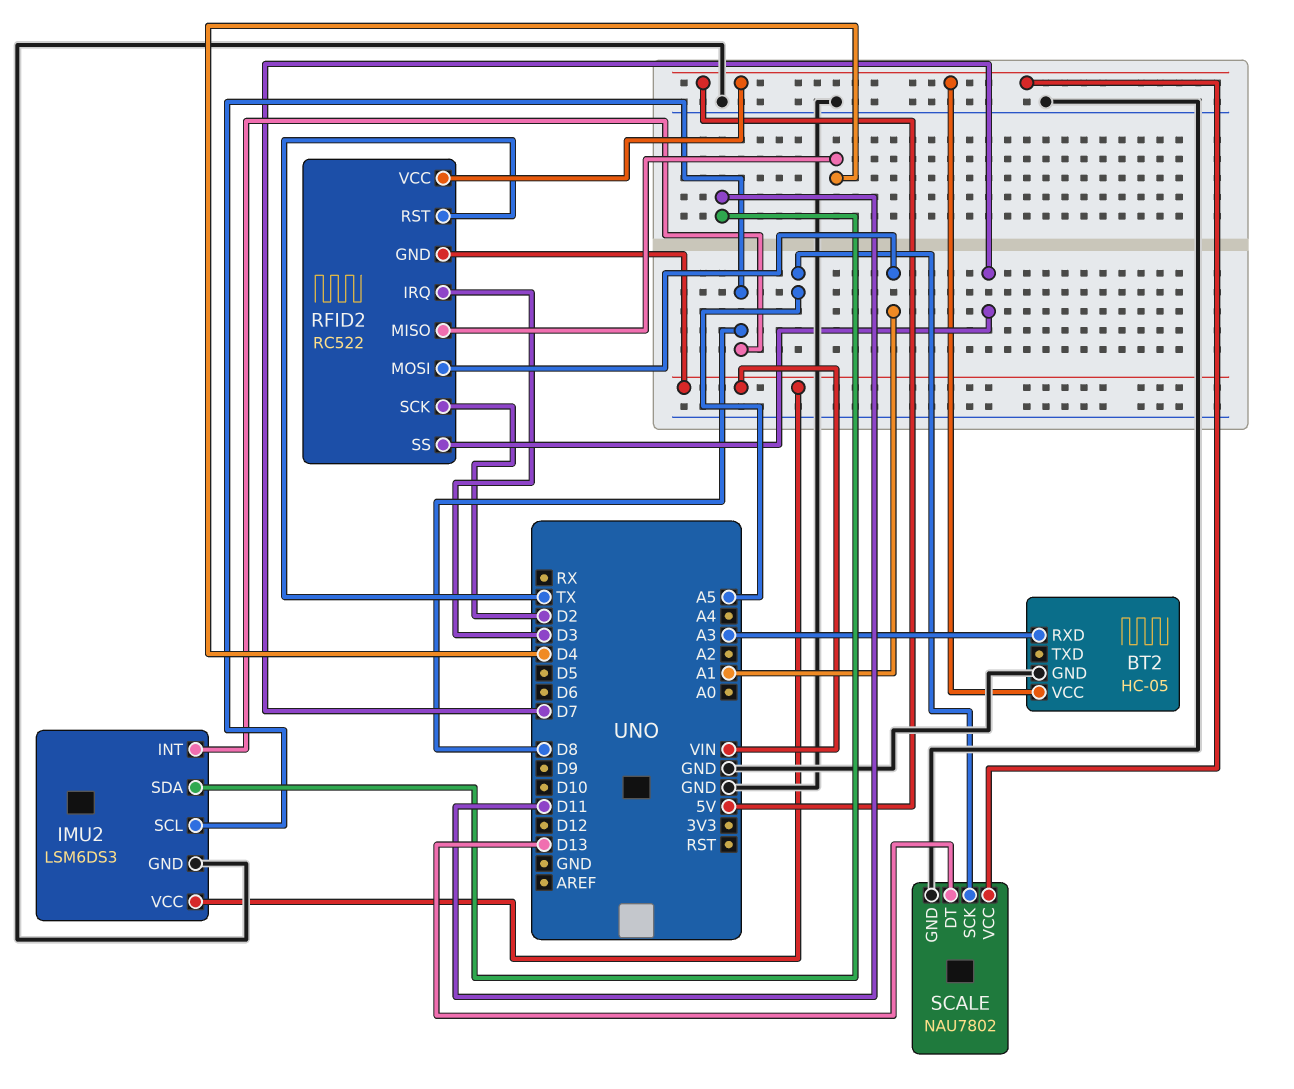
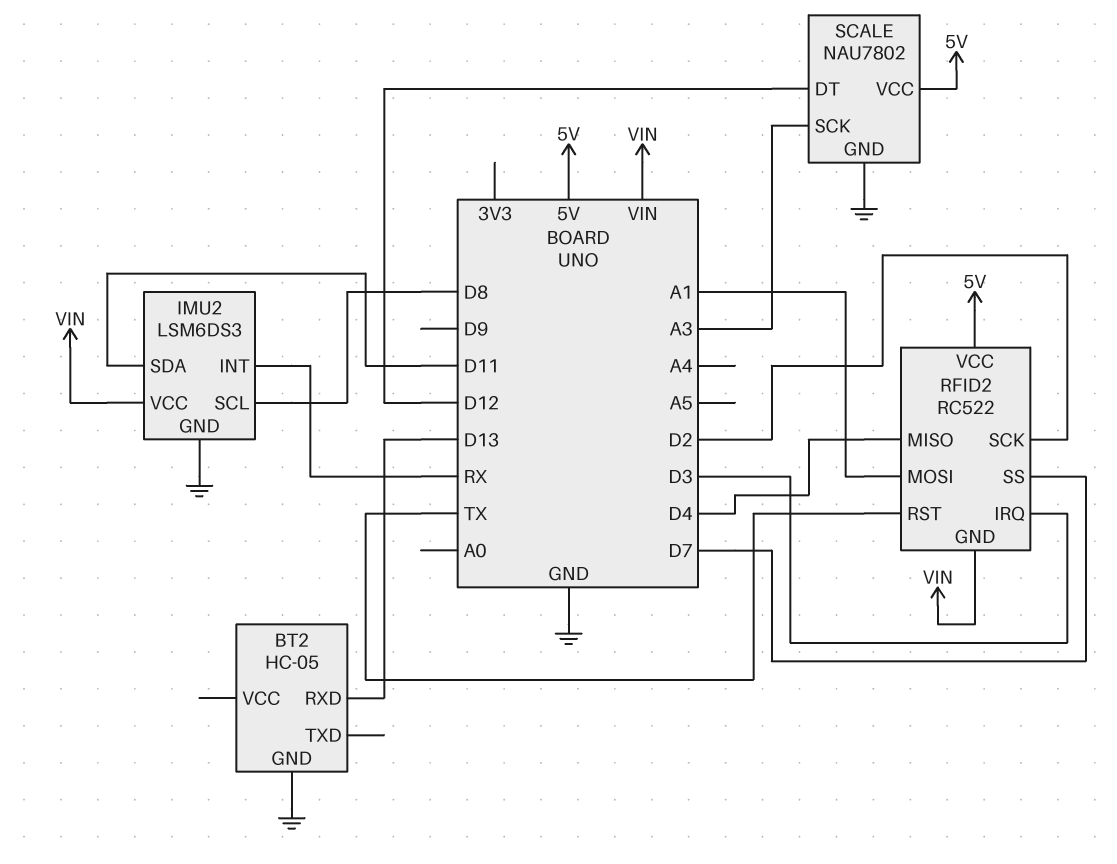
BT2 pin RXD: A3 -> D13
BT2 pin VCC: 5V -> none
IMU2 pin INT: D8 -> RX
SCALE pin DT: D13 -> D12
SCALE pin SCK: A5 -> A3

